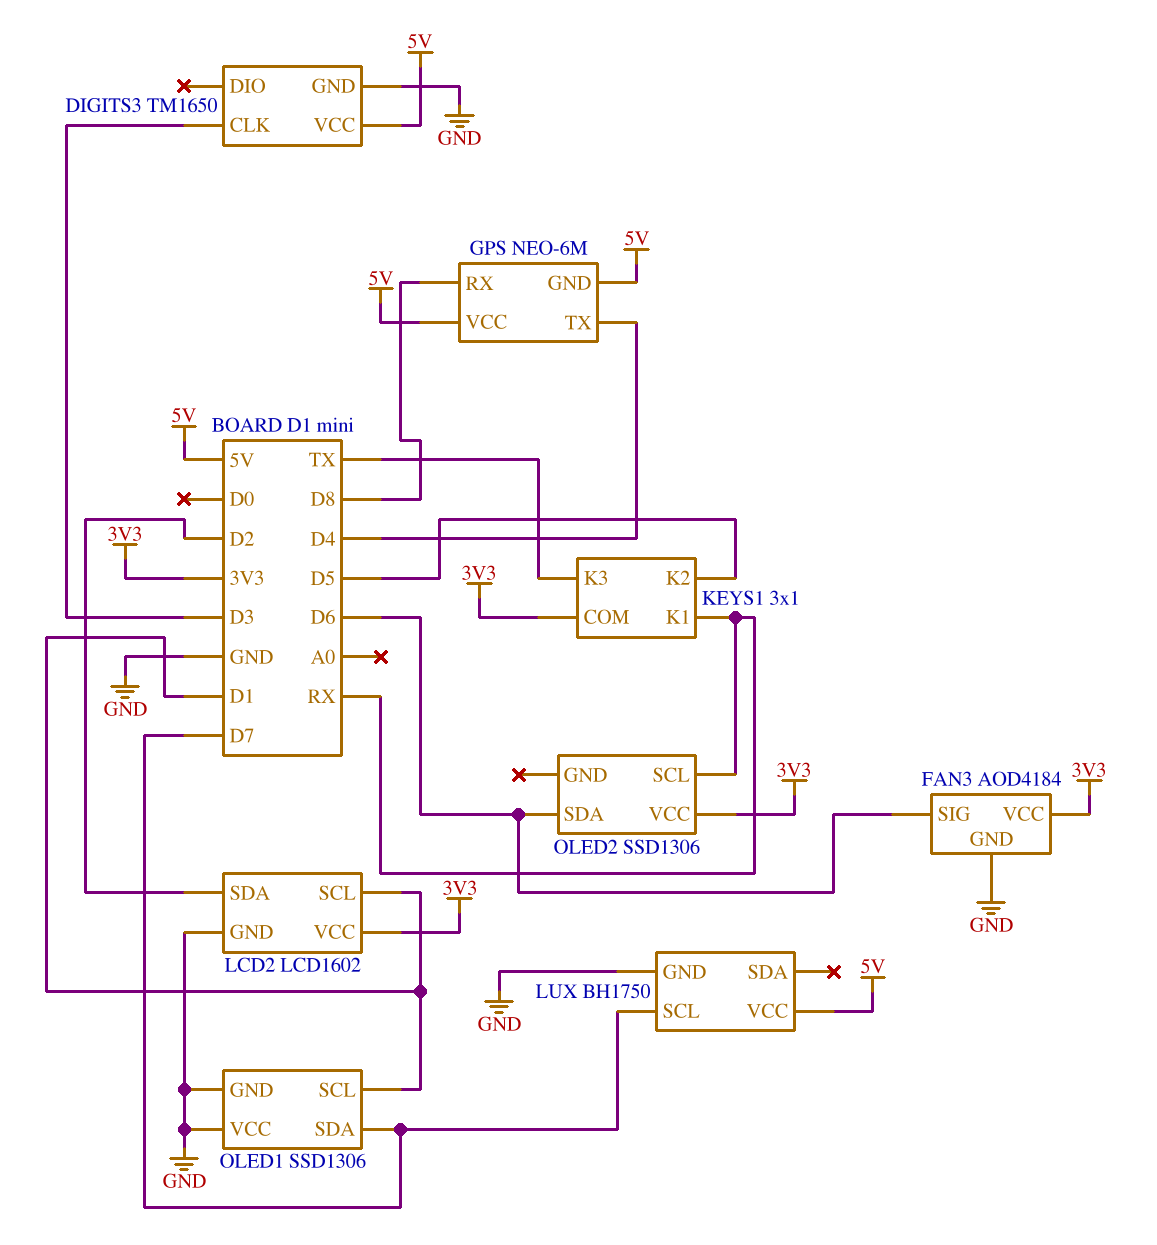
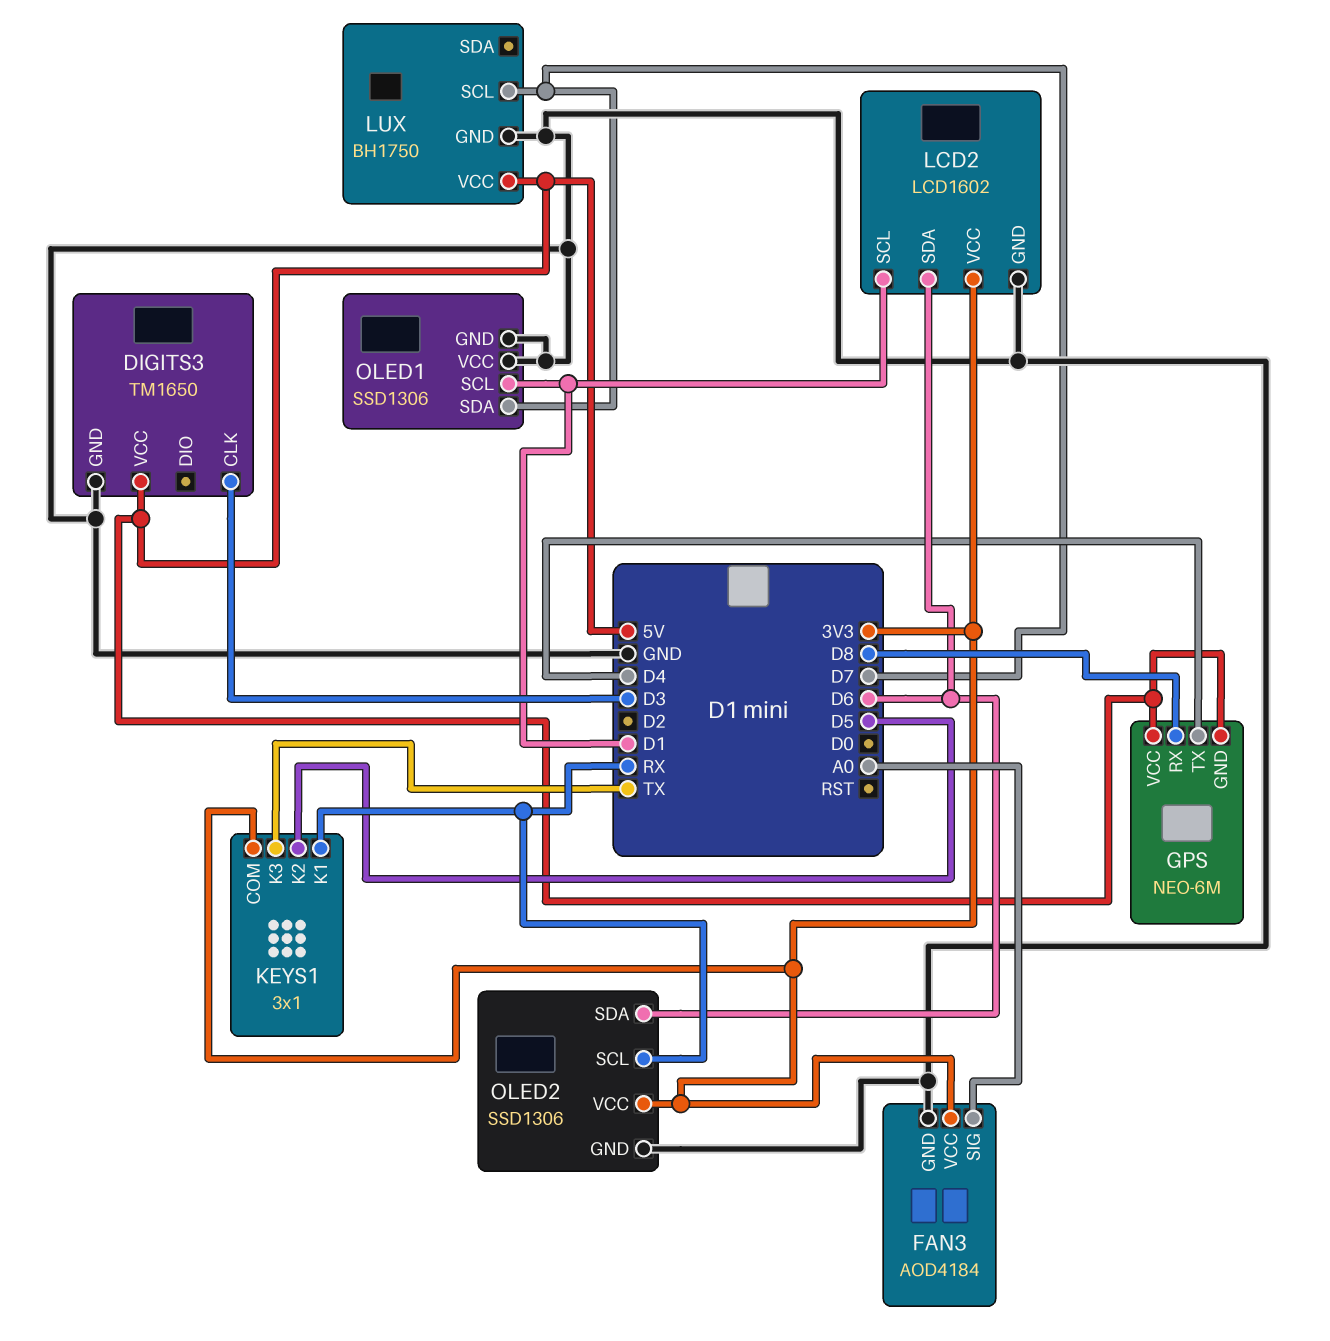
FAN3 pin SIG: D6 -> A0
LCD2 pin SDA: D2 -> D6
OLED2 pin GND: none -> GND

